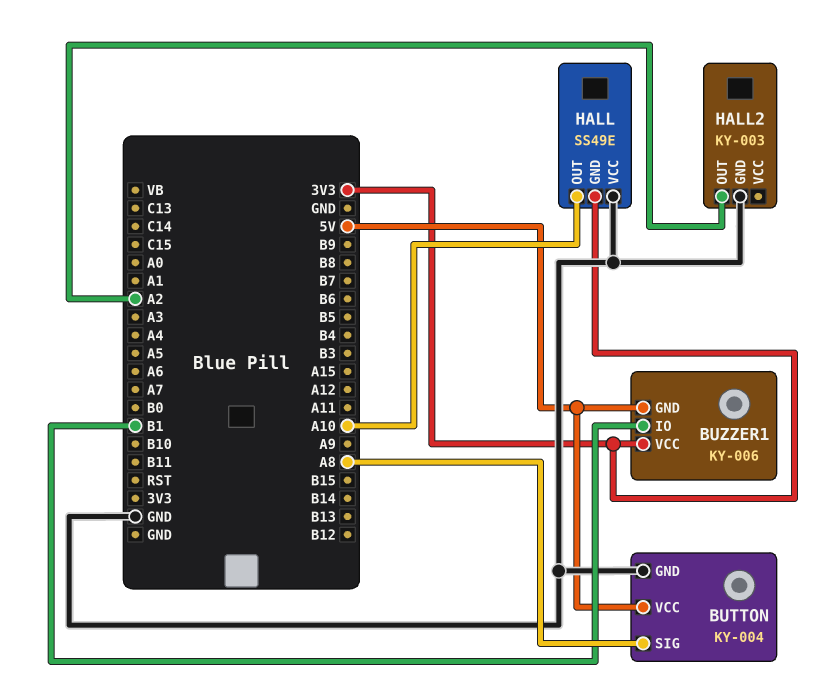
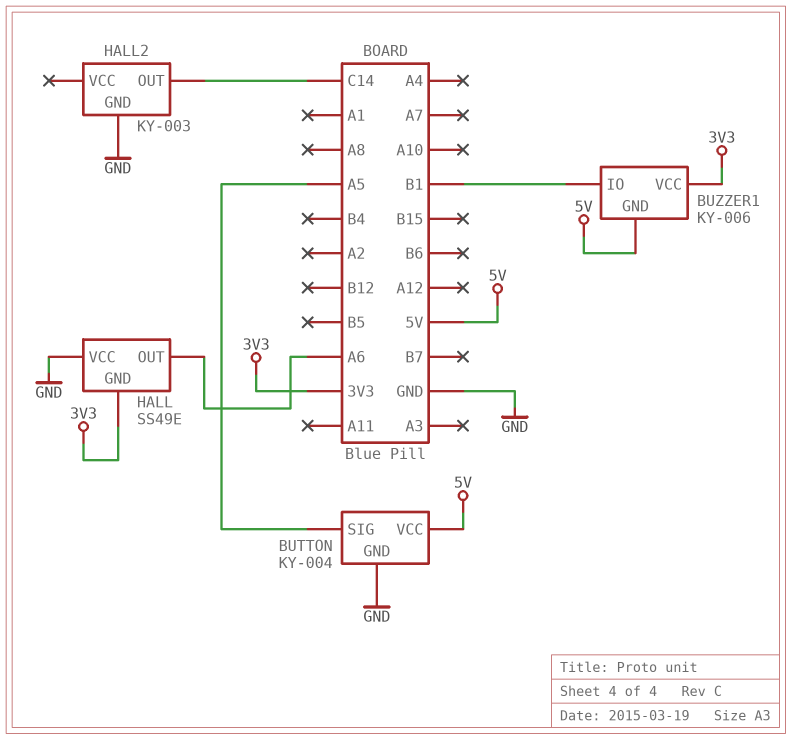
BUTTON pin SIG: A8 -> A5
HALL pin OUT: A10 -> A6
HALL2 pin OUT: A2 -> C14

